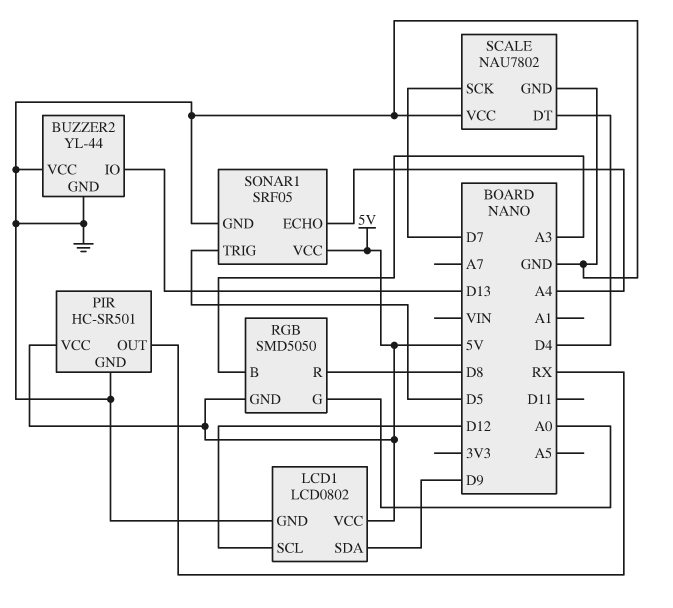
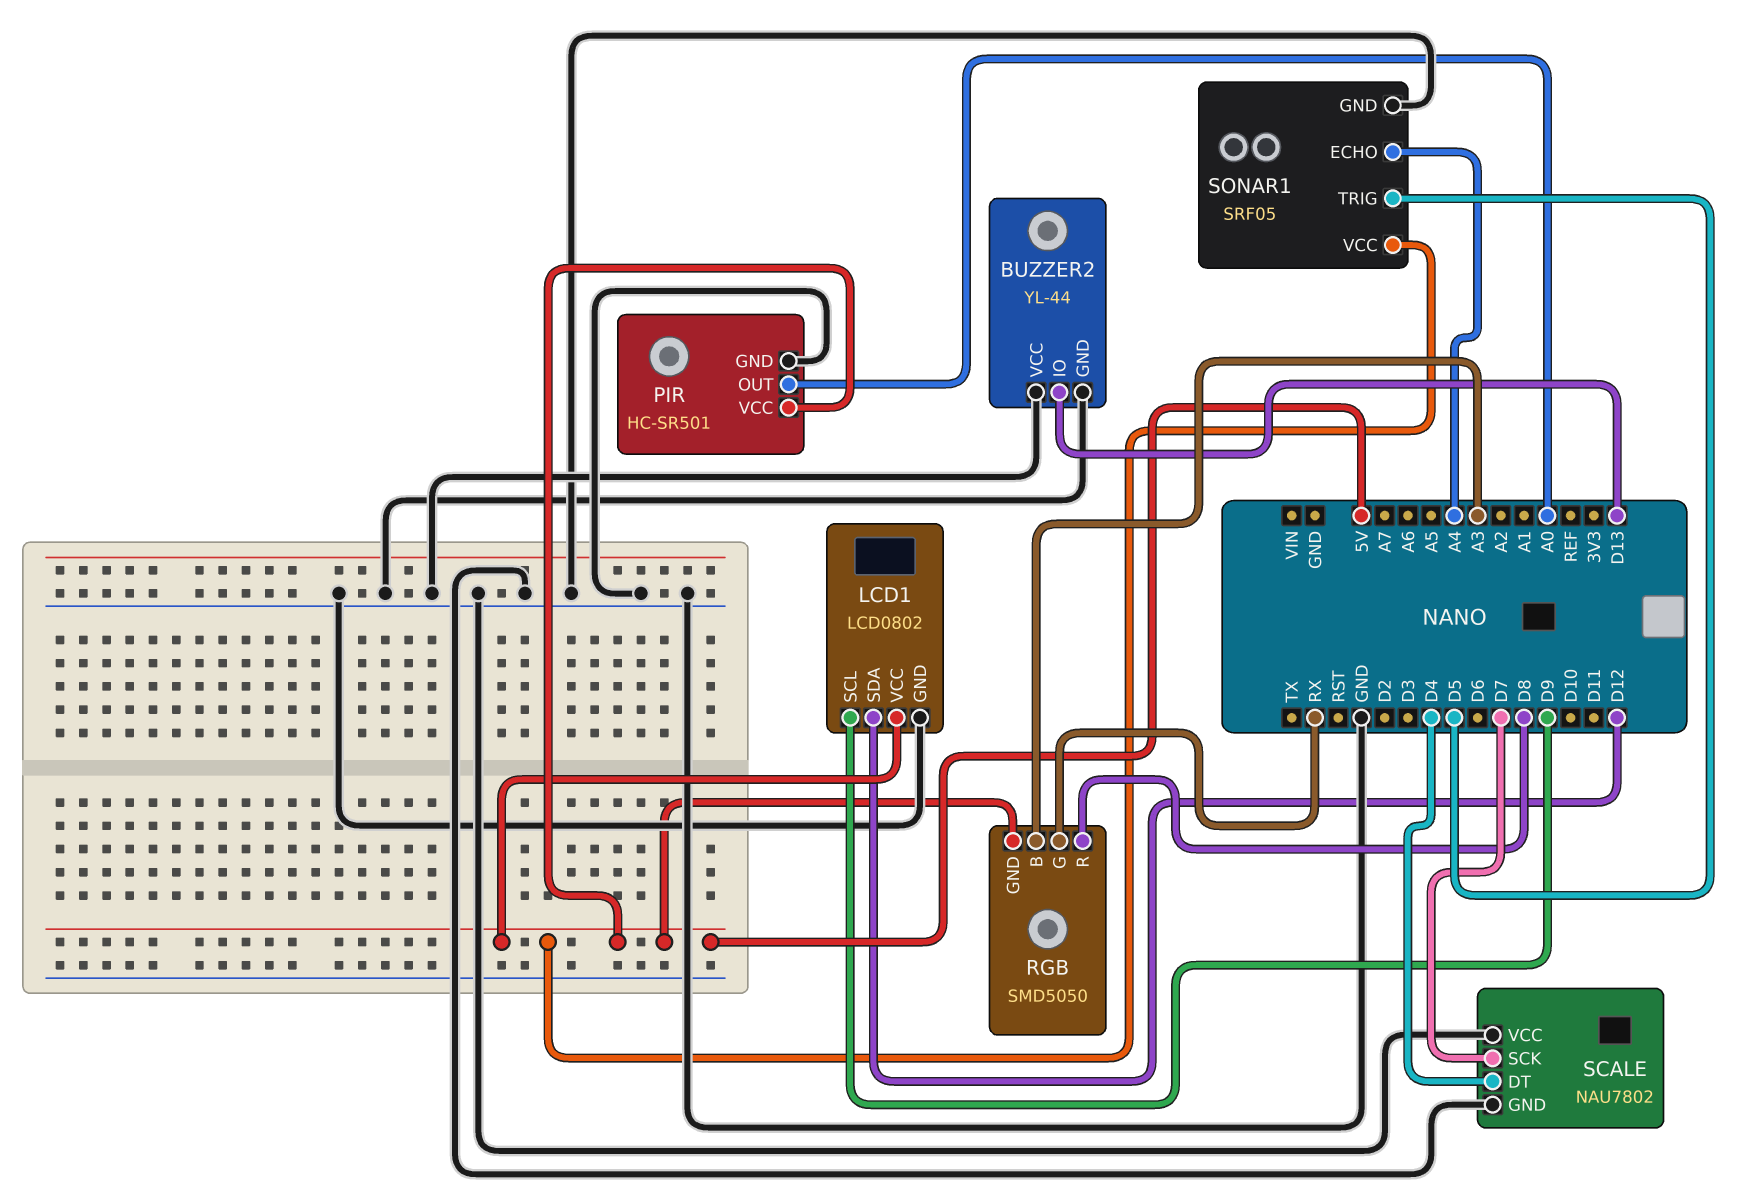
LCD1 pin SCL: D12 -> D9
LCD1 pin SDA: D9 -> D12
PIR pin OUT: RX -> A0
RGB pin G: A0 -> RX

